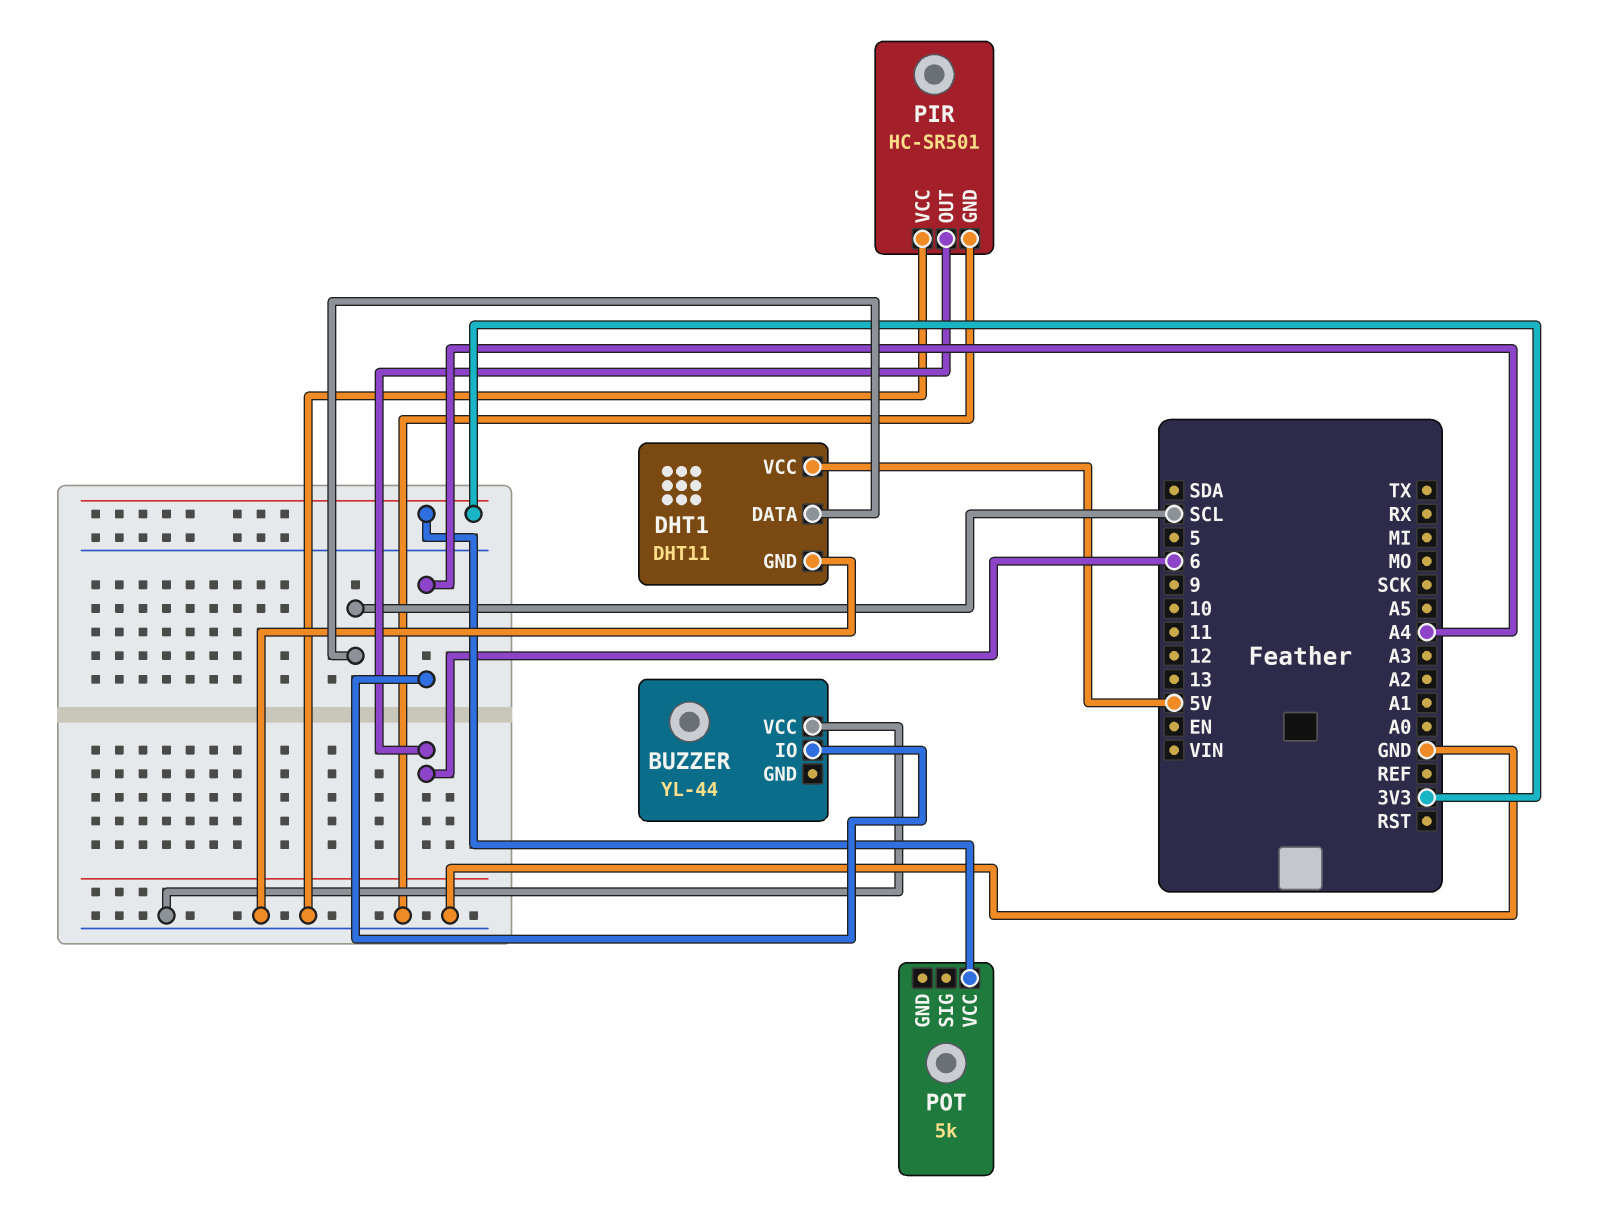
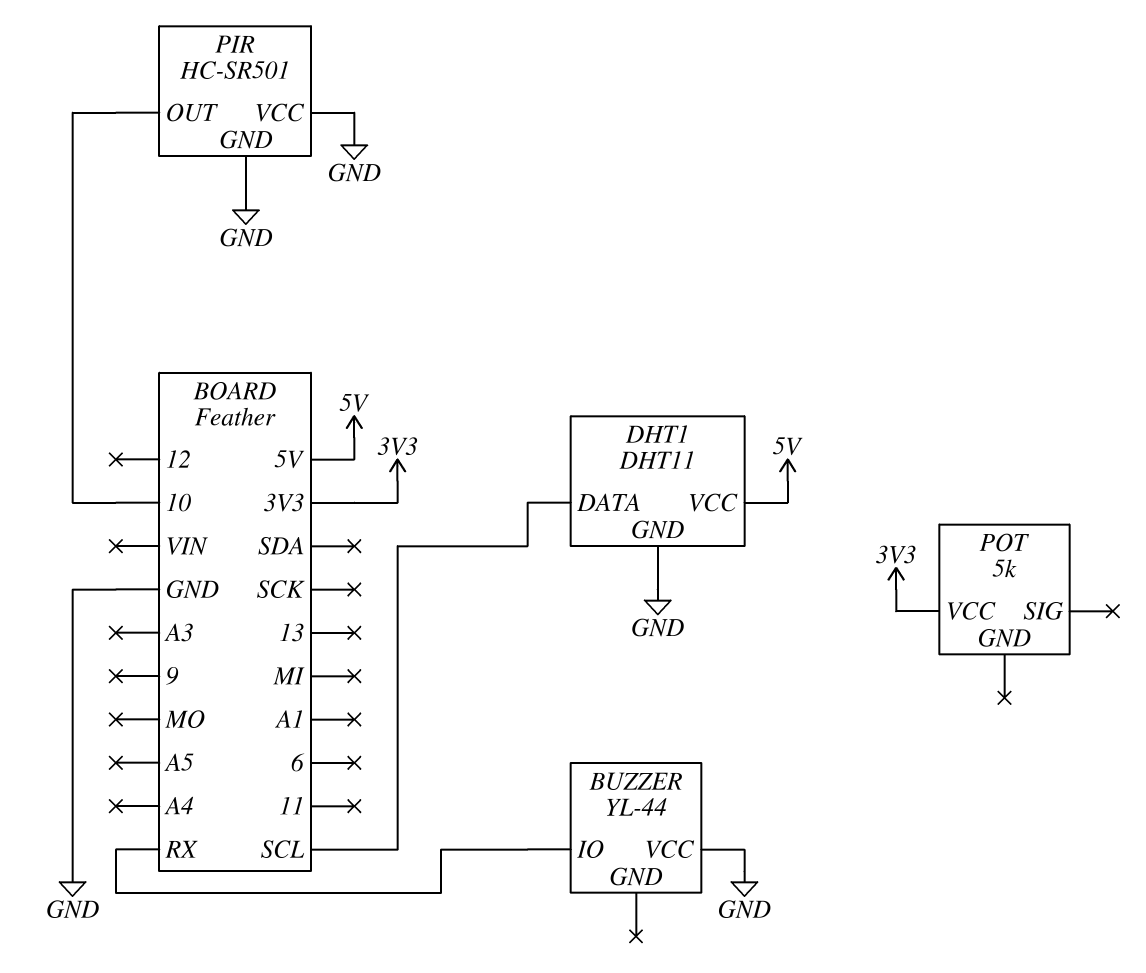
BUZZER pin IO: A4 -> RX
PIR pin OUT: 6 -> 10

